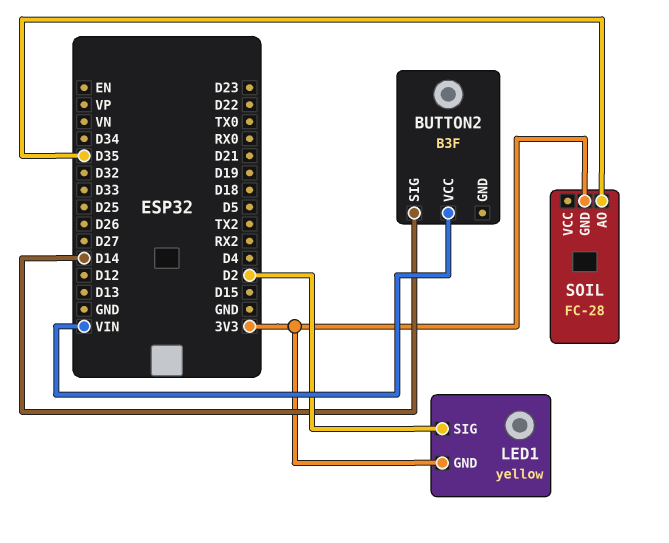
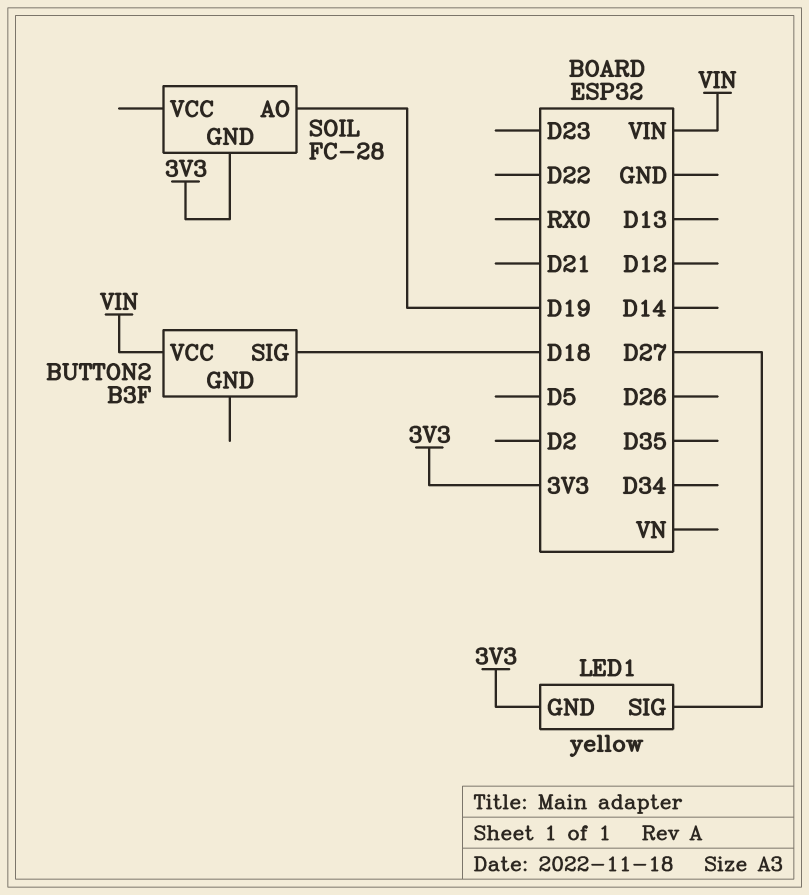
BUTTON2 pin SIG: D14 -> D18
LED1 pin SIG: D2 -> D27
SOIL pin AO: D35 -> D19

